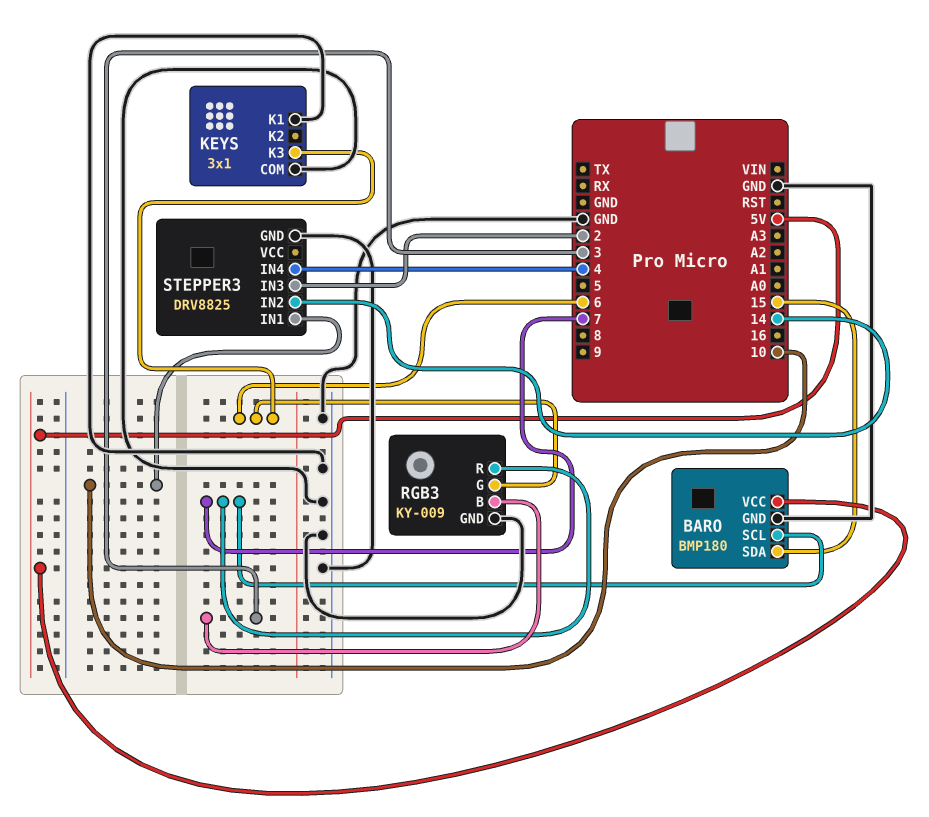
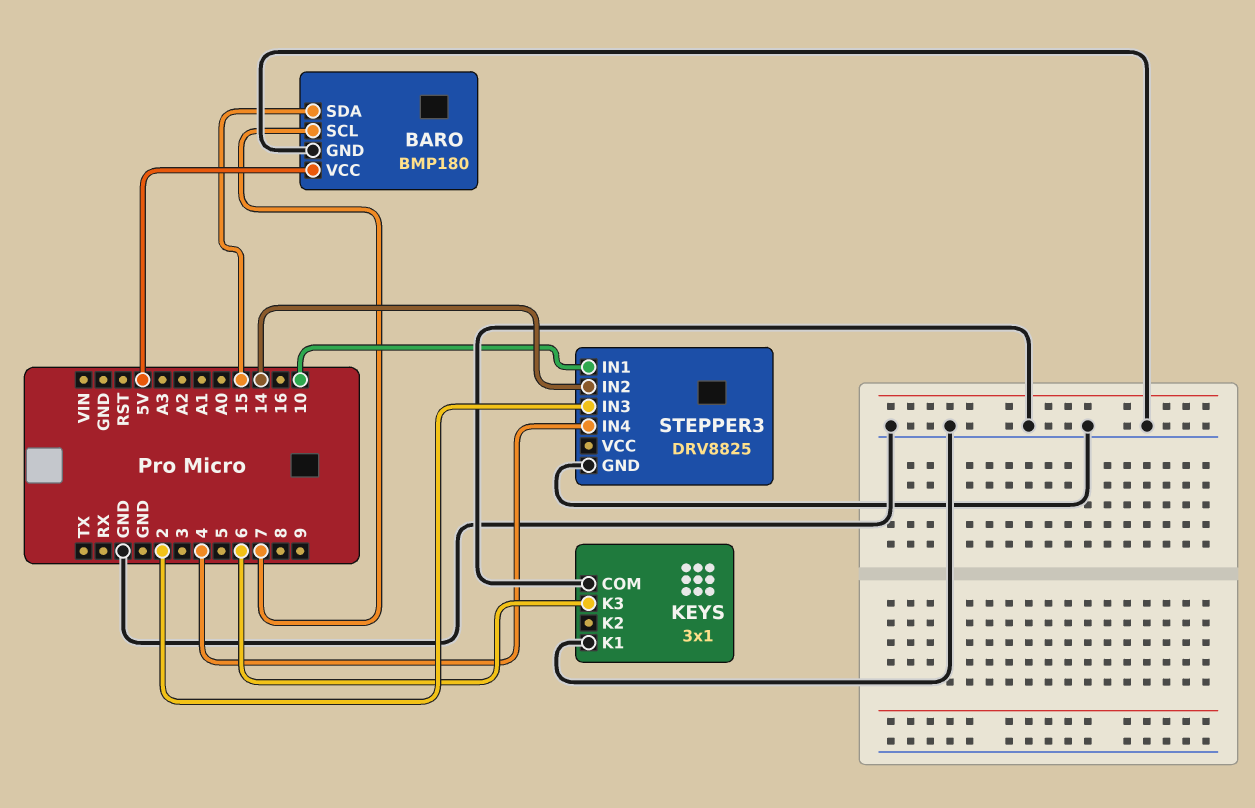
RGB3: KY-009 -> none
RGB3 pin B: 3 -> none
RGB3 pin G: 6 -> none
RGB3 pin GND: GND -> none
RGB3 pin R: 7 -> none

